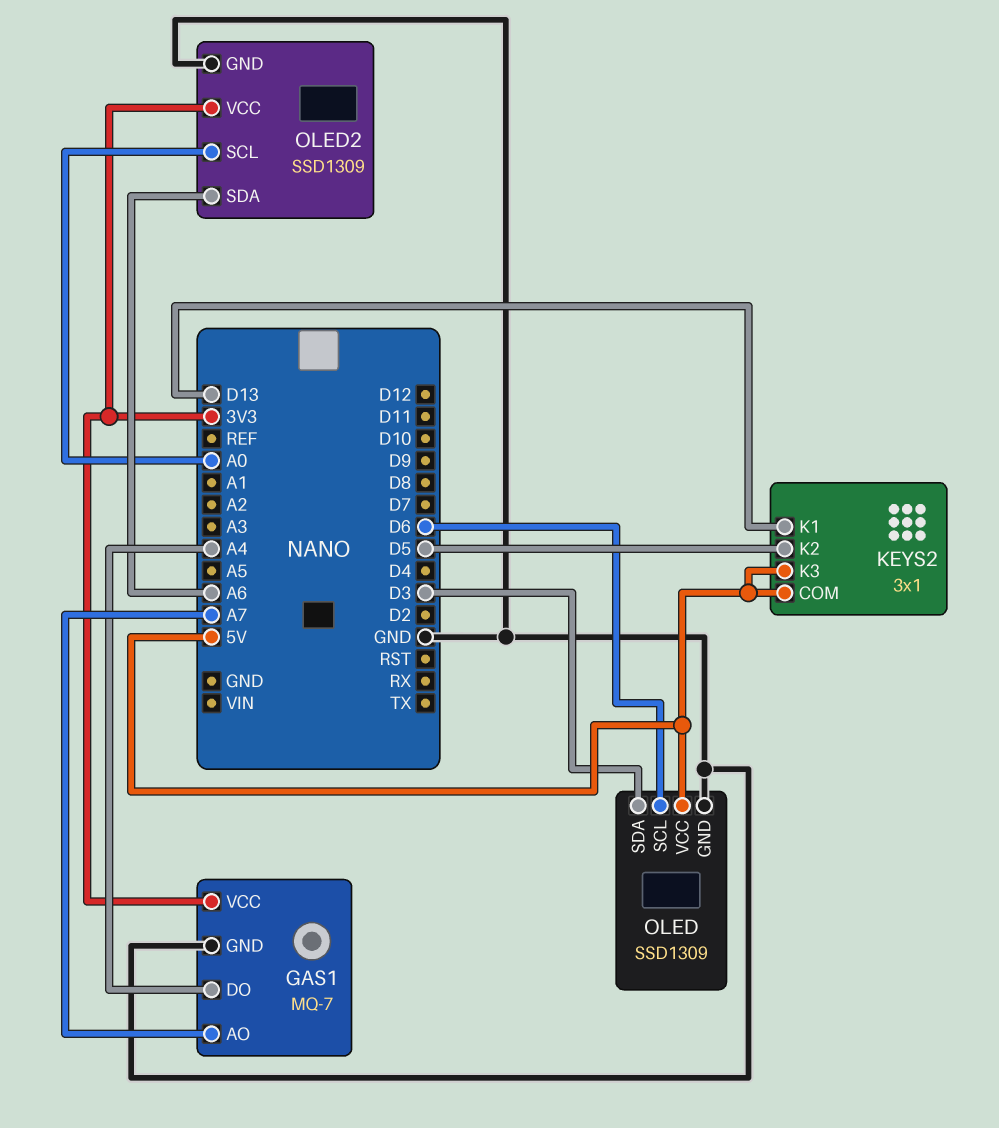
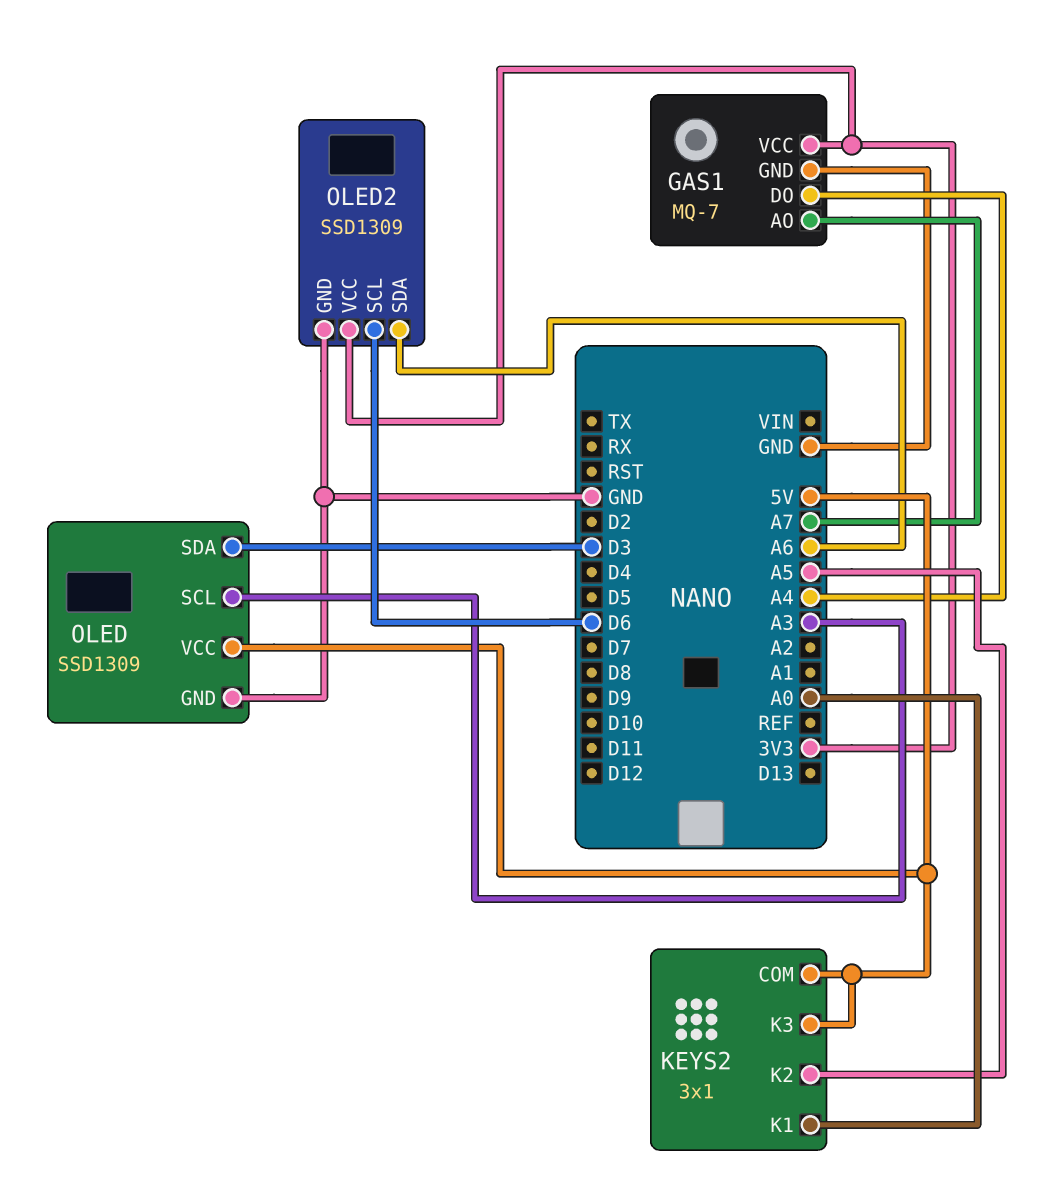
KEYS2 pin K1: D13 -> A0
KEYS2 pin K2: D5 -> A5
OLED pin SCL: D6 -> A3
OLED2 pin SCL: A0 -> D6

